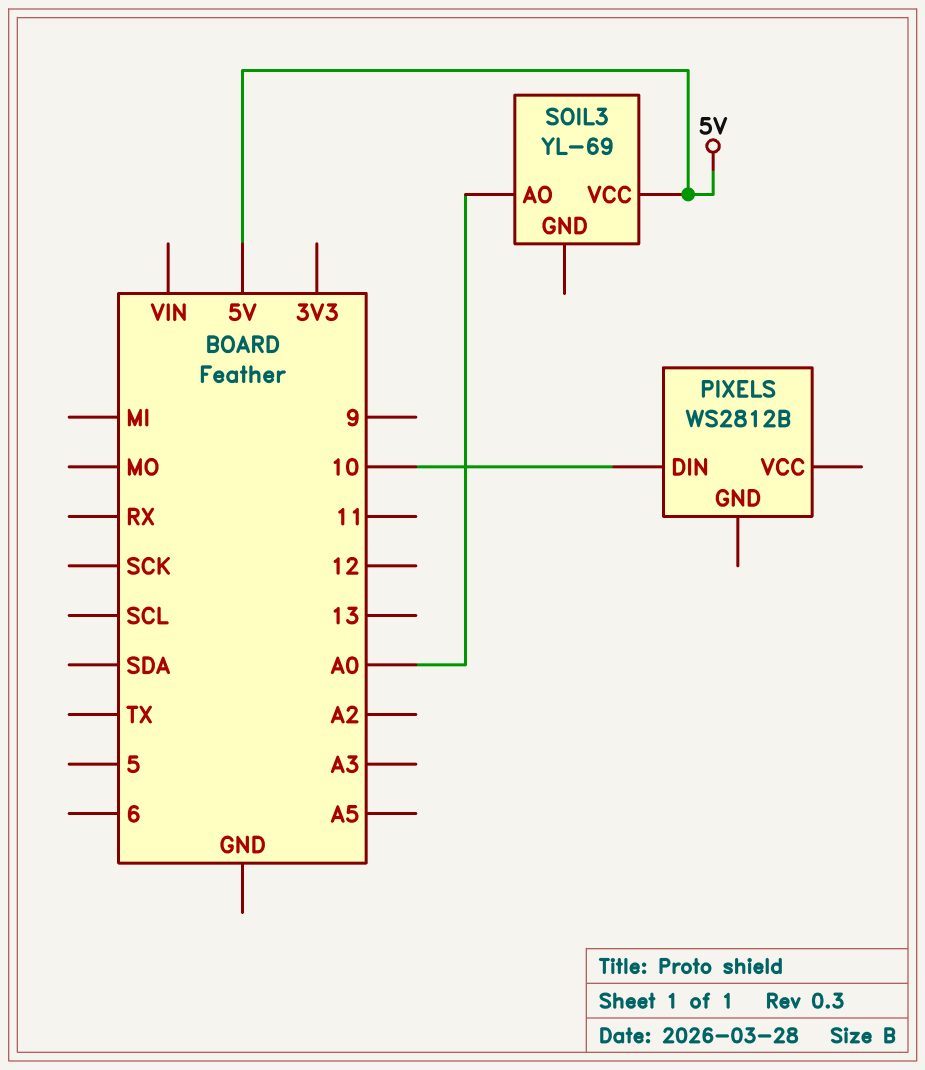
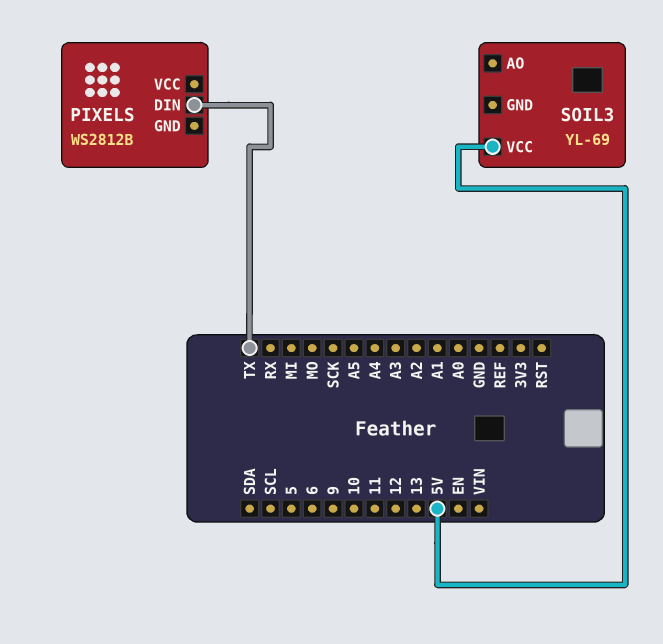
PIXELS pin DIN: 10 -> TX
SOIL3 pin AO: A0 -> none

